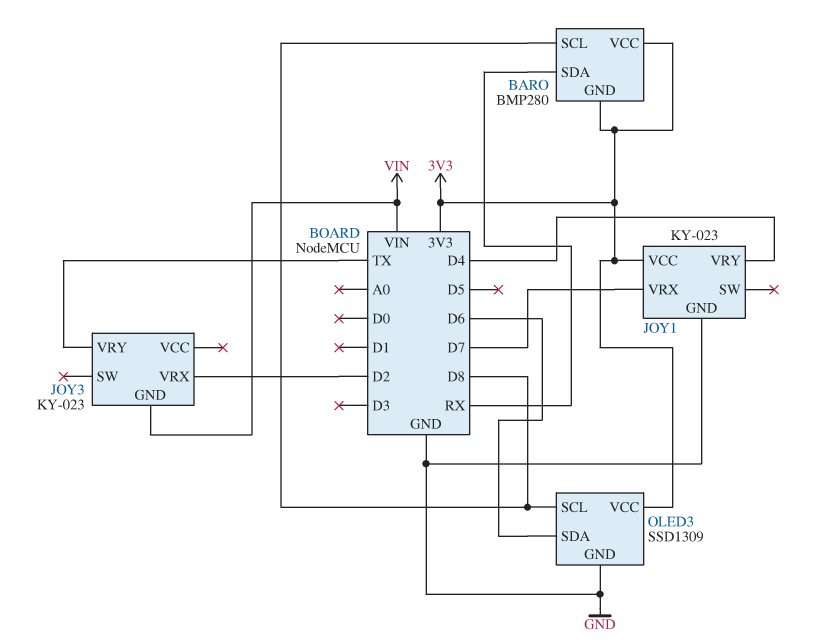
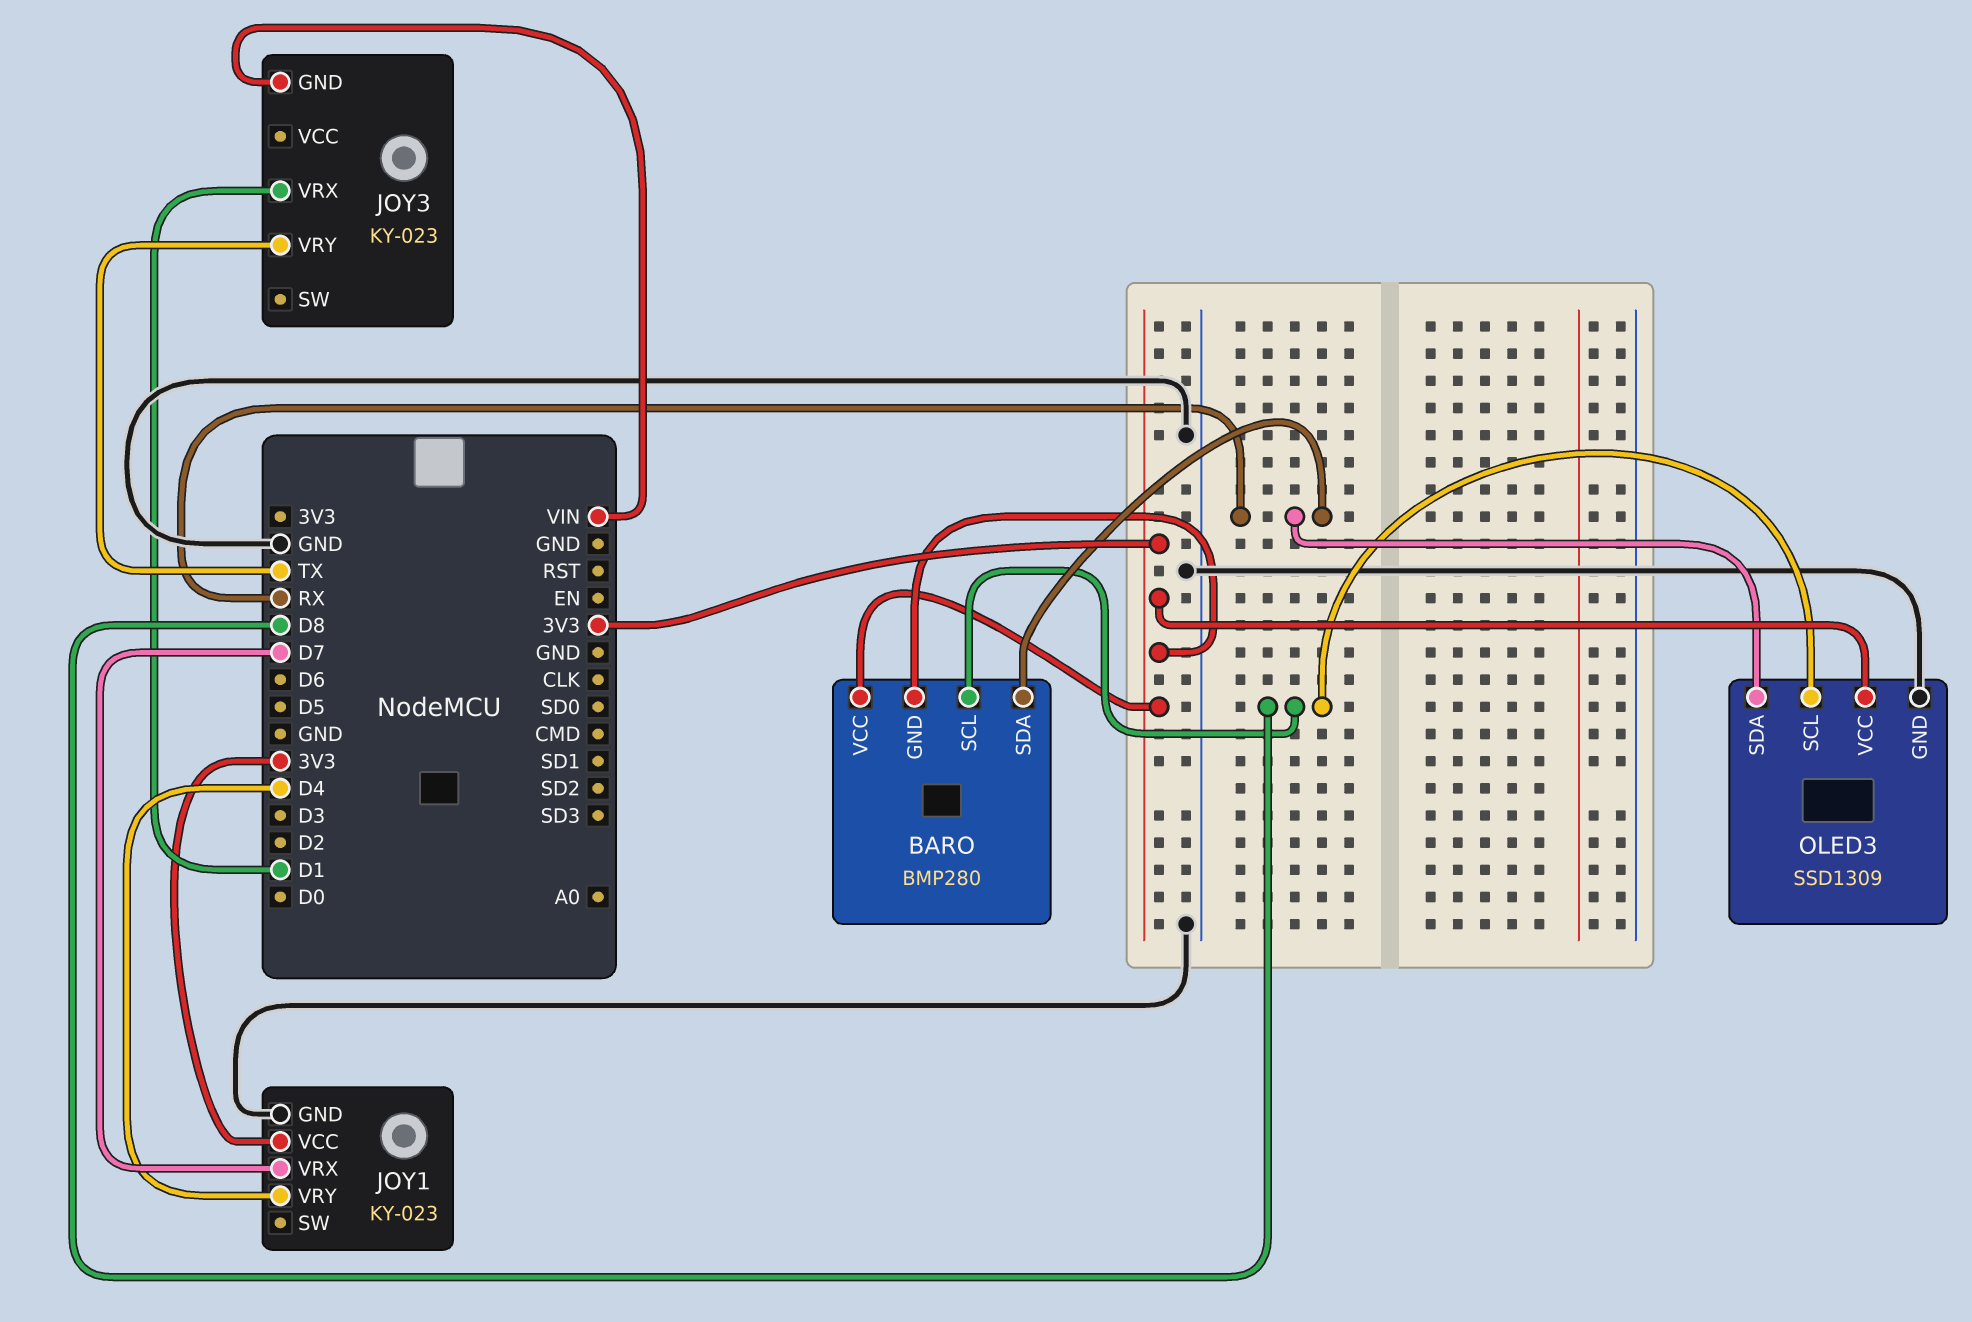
JOY3 pin VRX: D2 -> D1
OLED3 pin SDA: D6 -> RX

